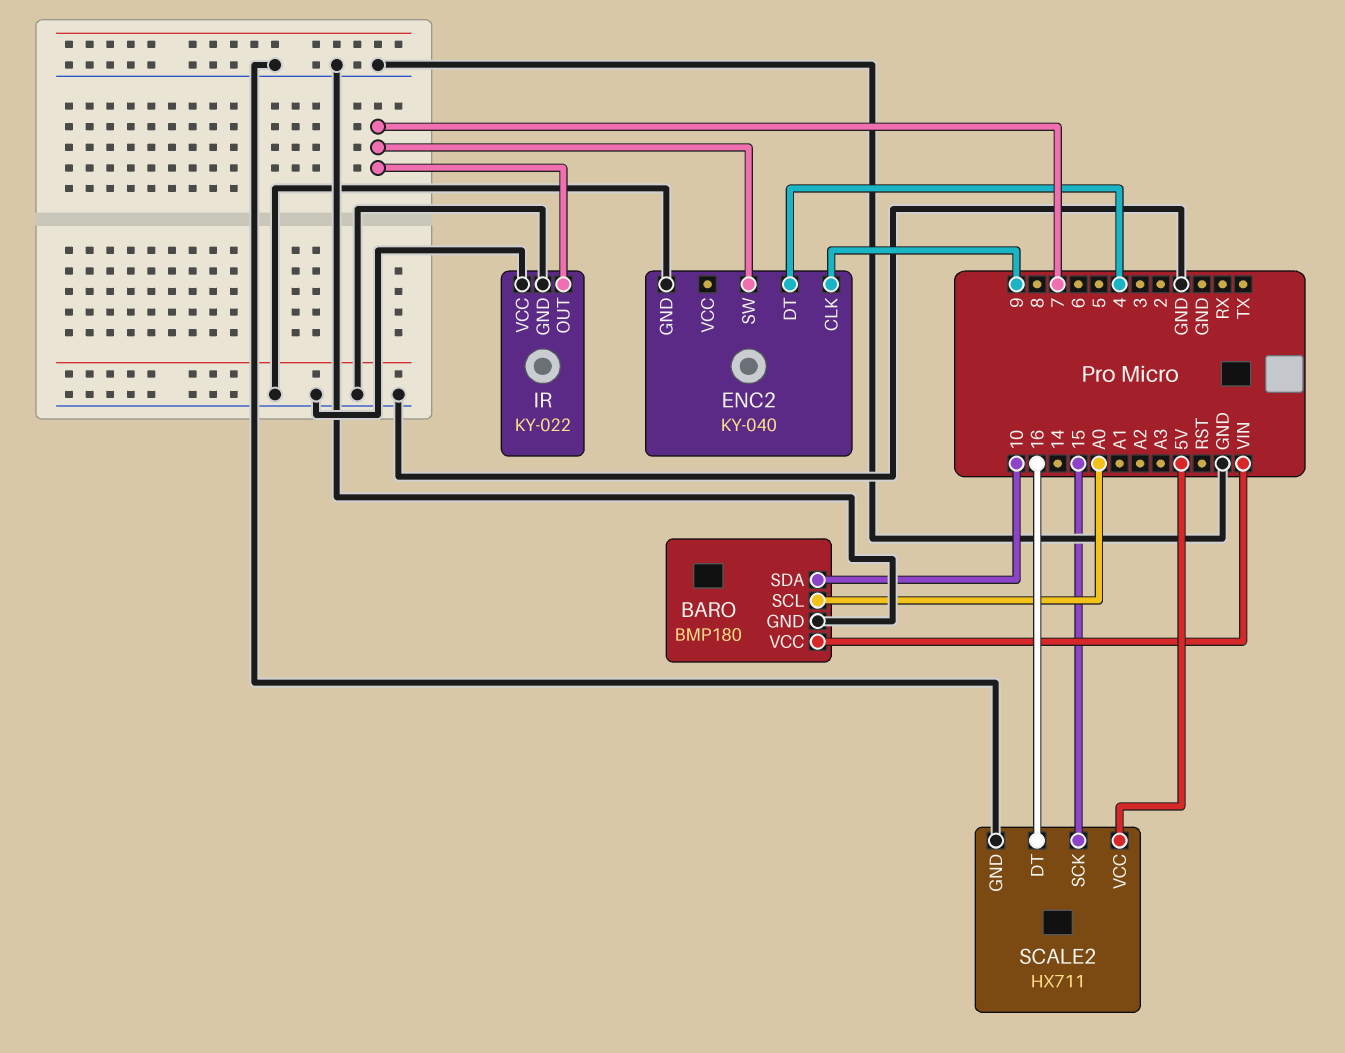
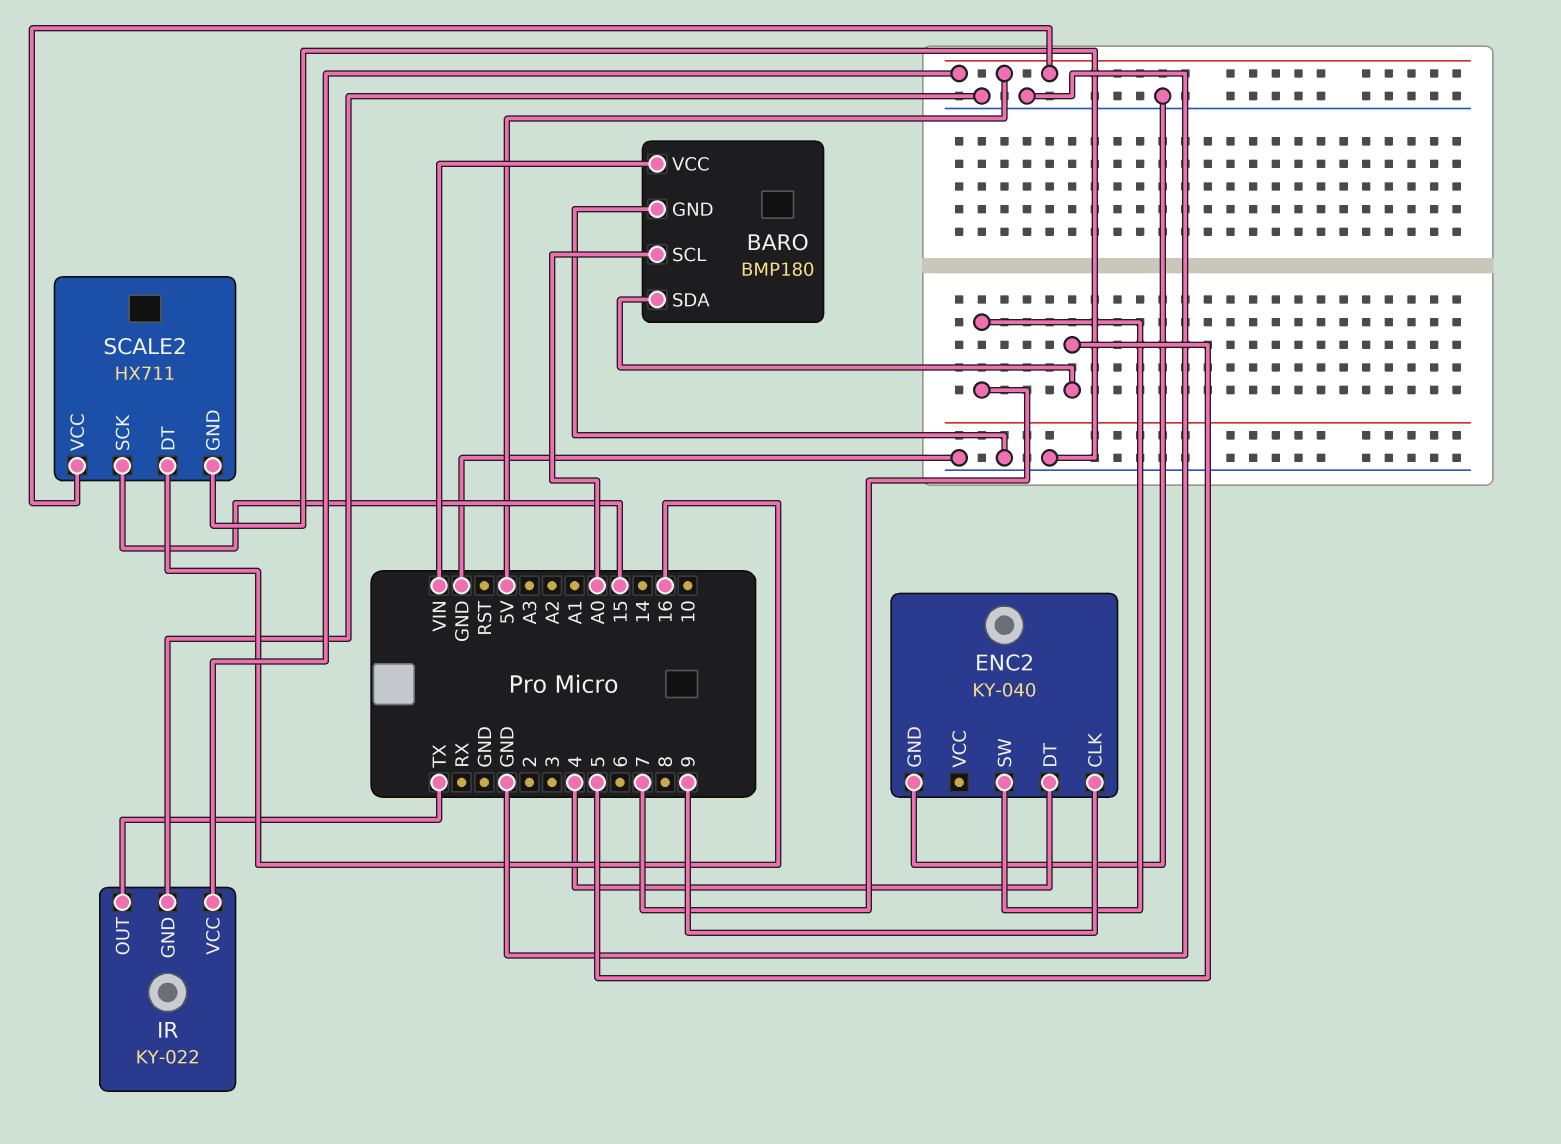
BARO pin SDA: 10 -> 5
IR pin OUT: 7 -> TX
IR pin VCC: GND -> 5V

